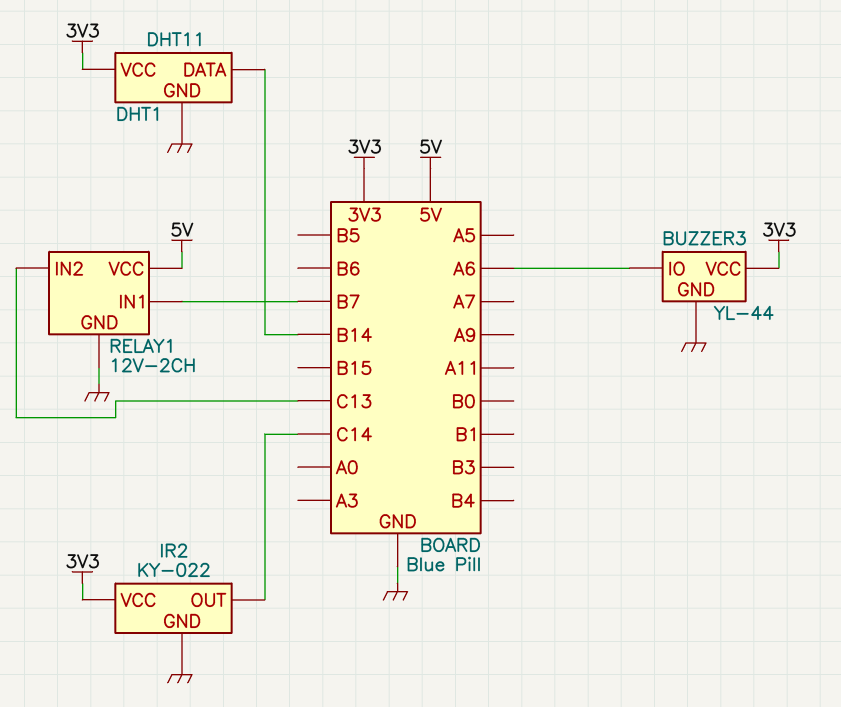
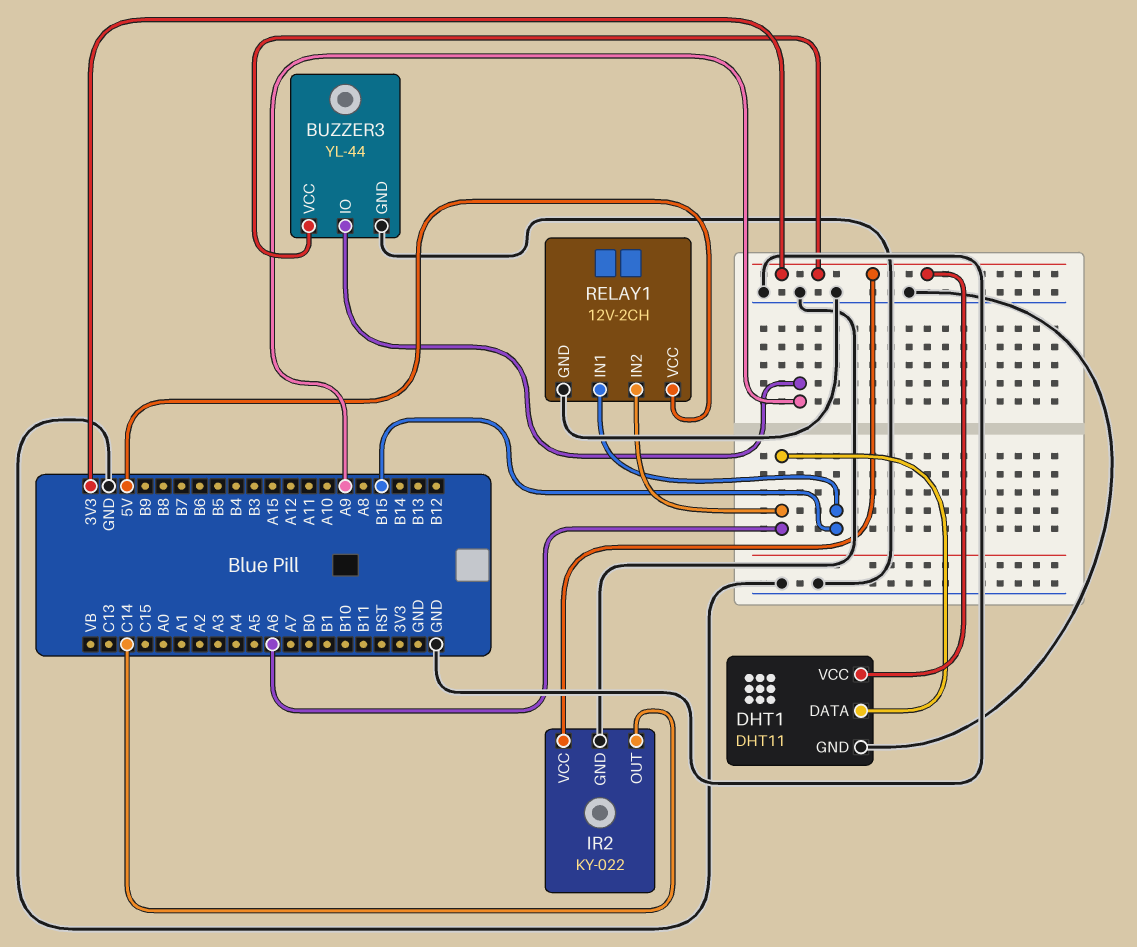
BUZZER3 pin IO: A6 -> A9
DHT1 pin DATA: B14 -> A6
RELAY1 pin IN1: B7 -> B15
RELAY1 pin IN2: C13 -> A6

